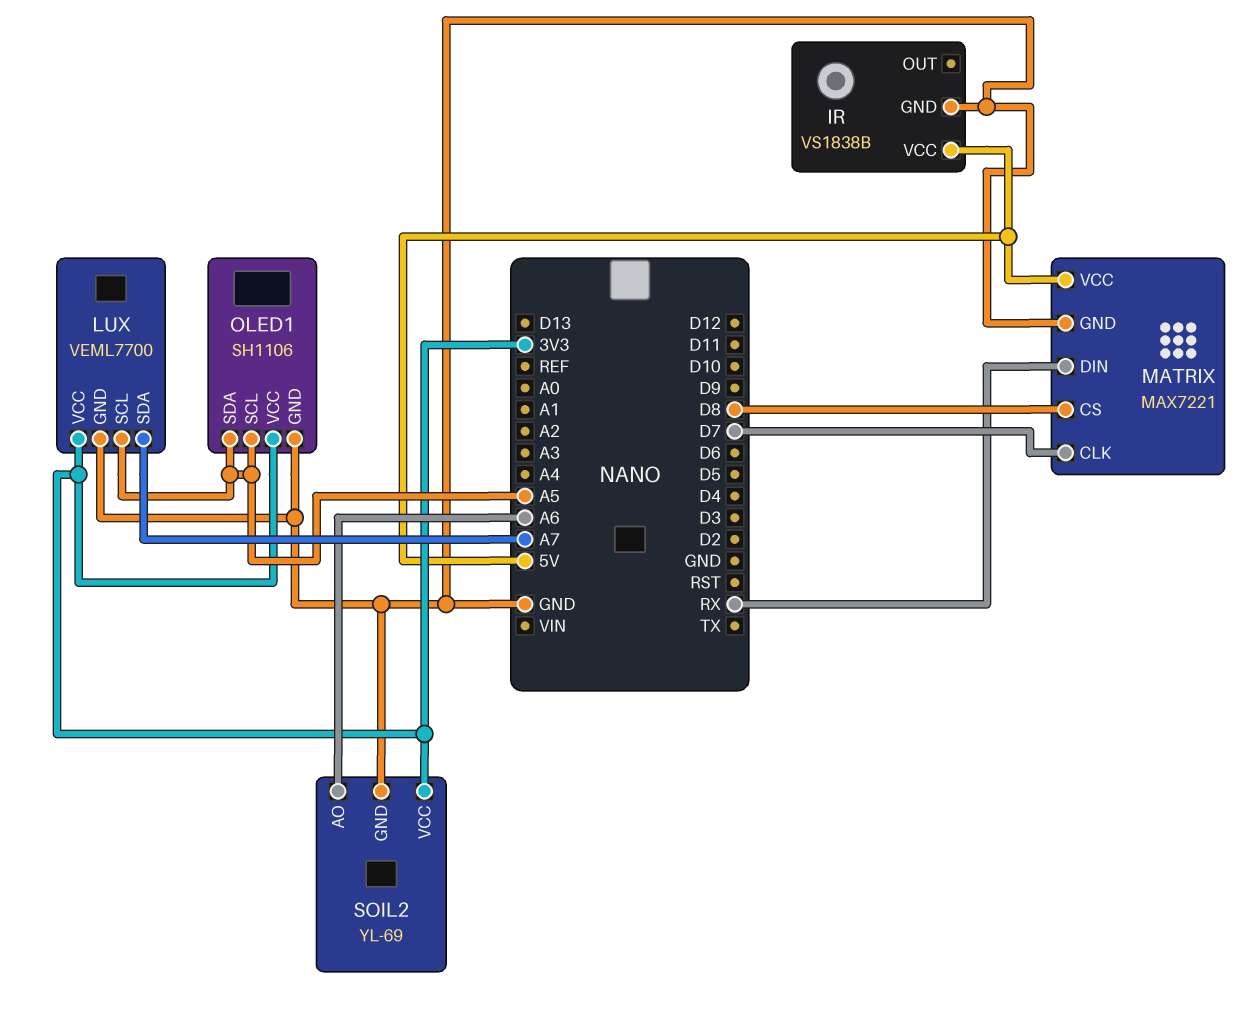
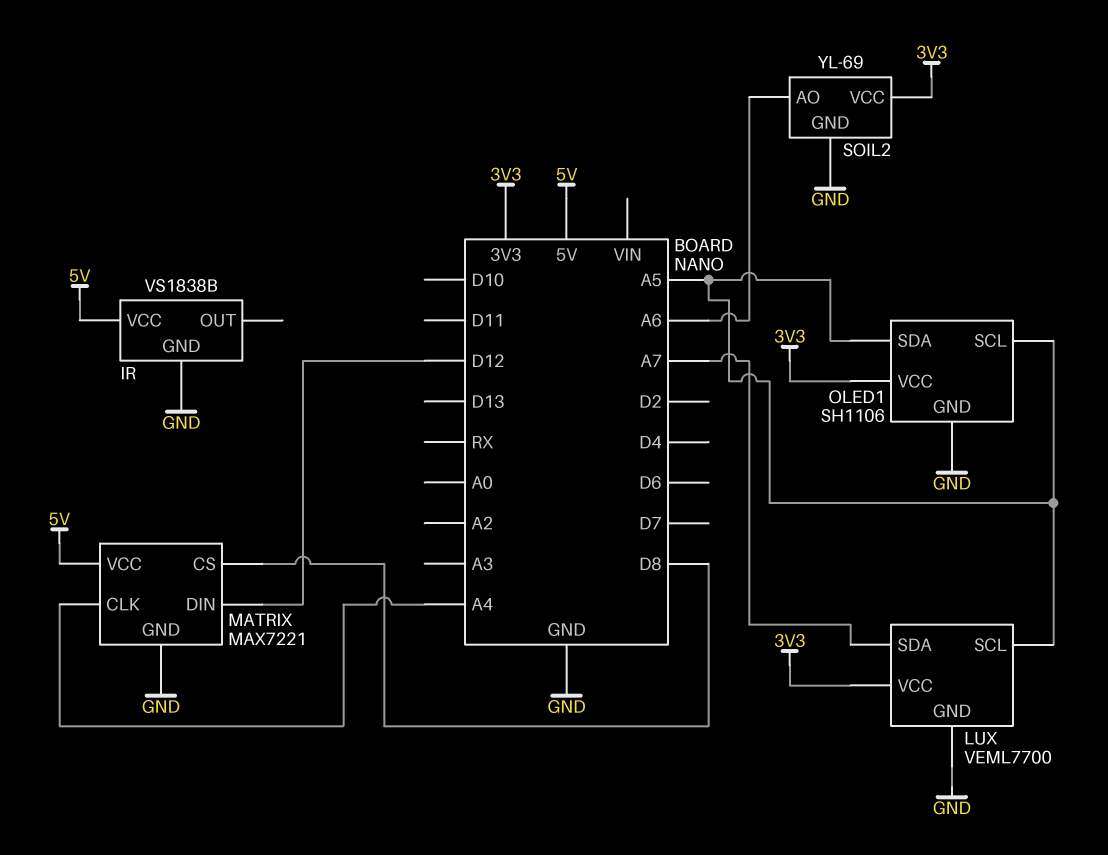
MATRIX pin CLK: D7 -> A4
MATRIX pin DIN: RX -> D12

